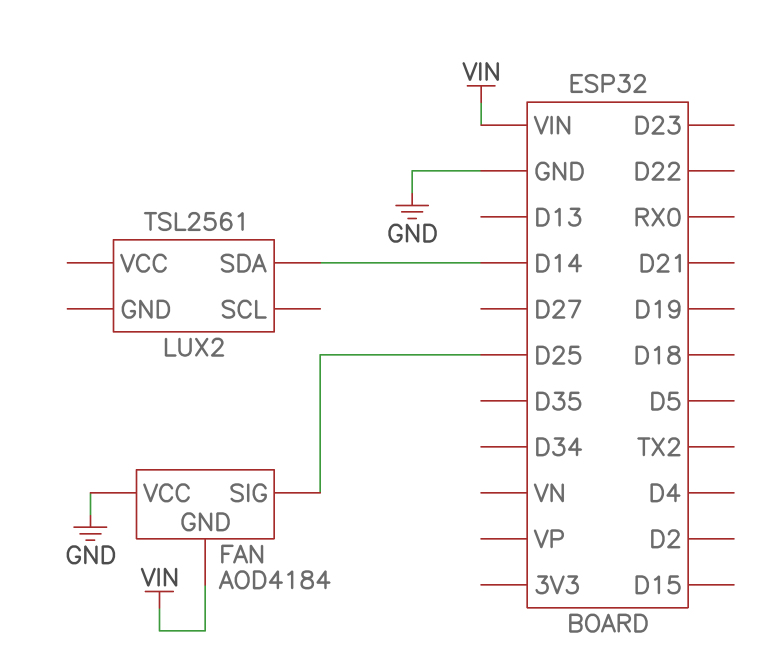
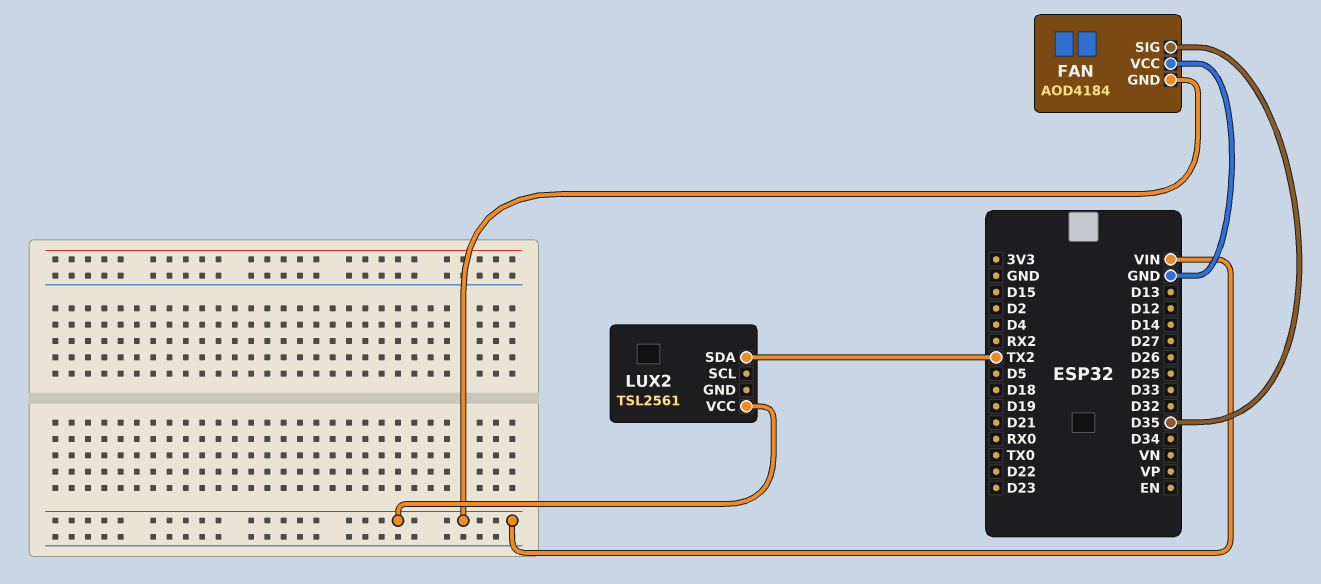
FAN pin SIG: D25 -> D35
LUX2 pin SDA: D14 -> TX2
LUX2 pin VCC: none -> VIN

